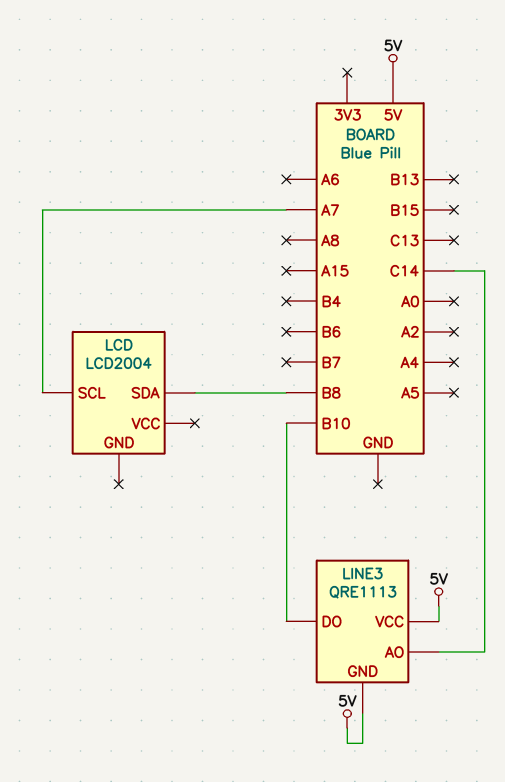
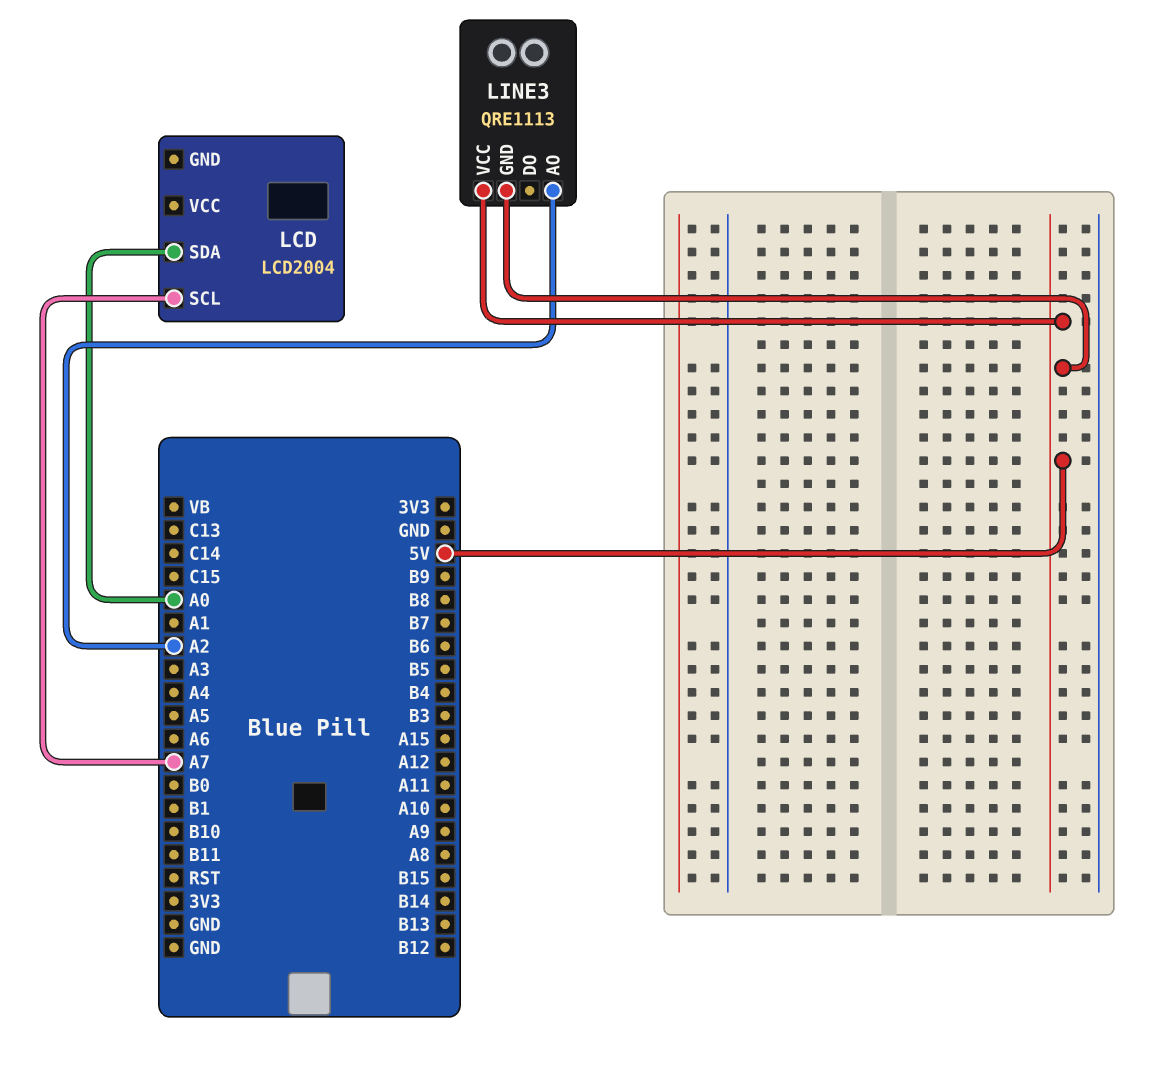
LCD pin SDA: B8 -> A0
LINE3 pin AO: C14 -> A2
LINE3 pin DO: B10 -> none

